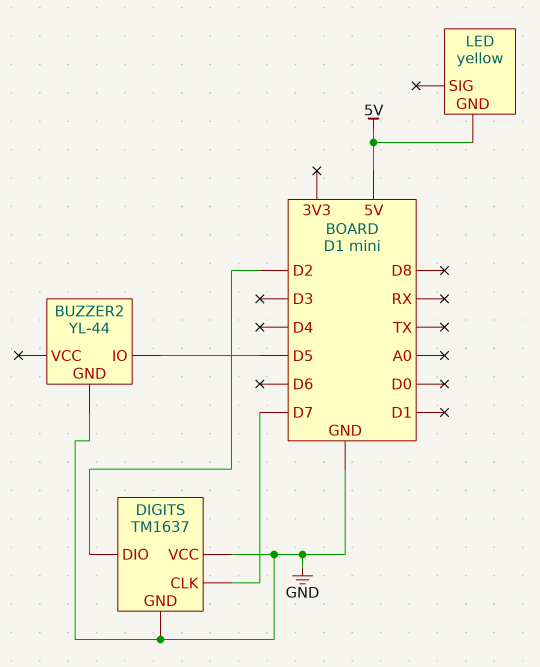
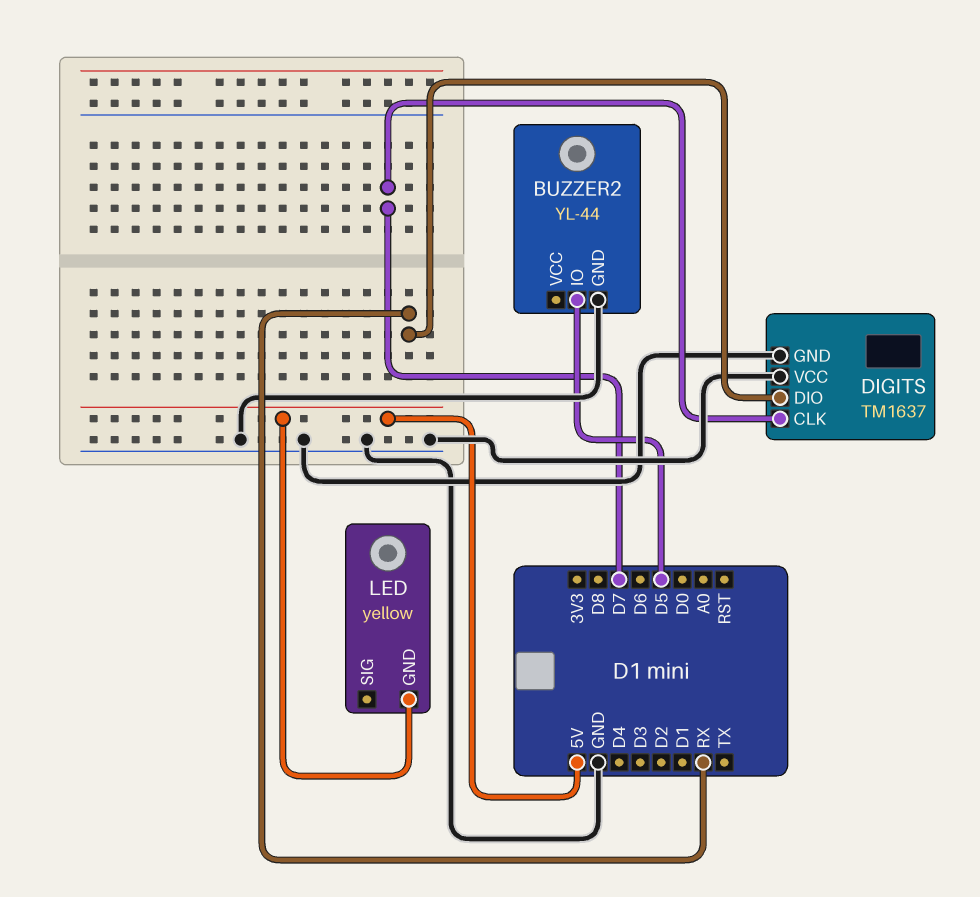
DIGITS pin DIO: D2 -> RX

